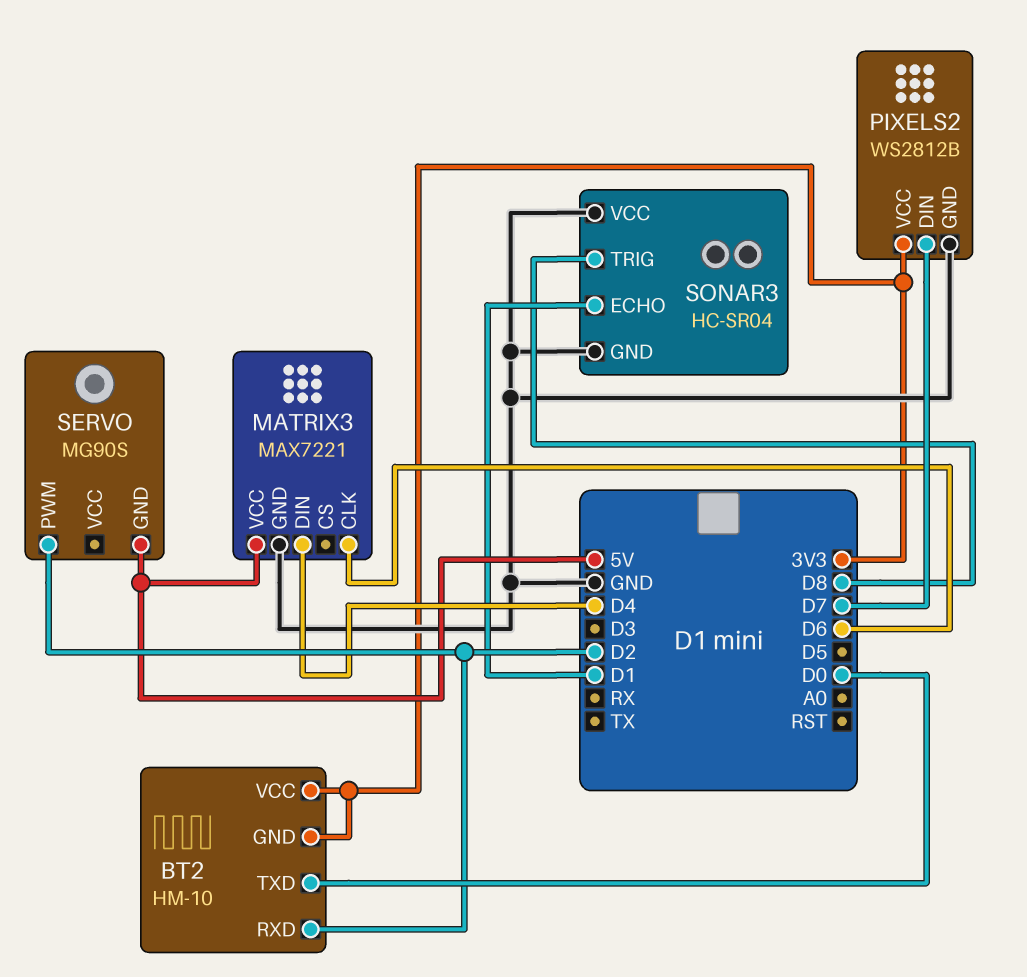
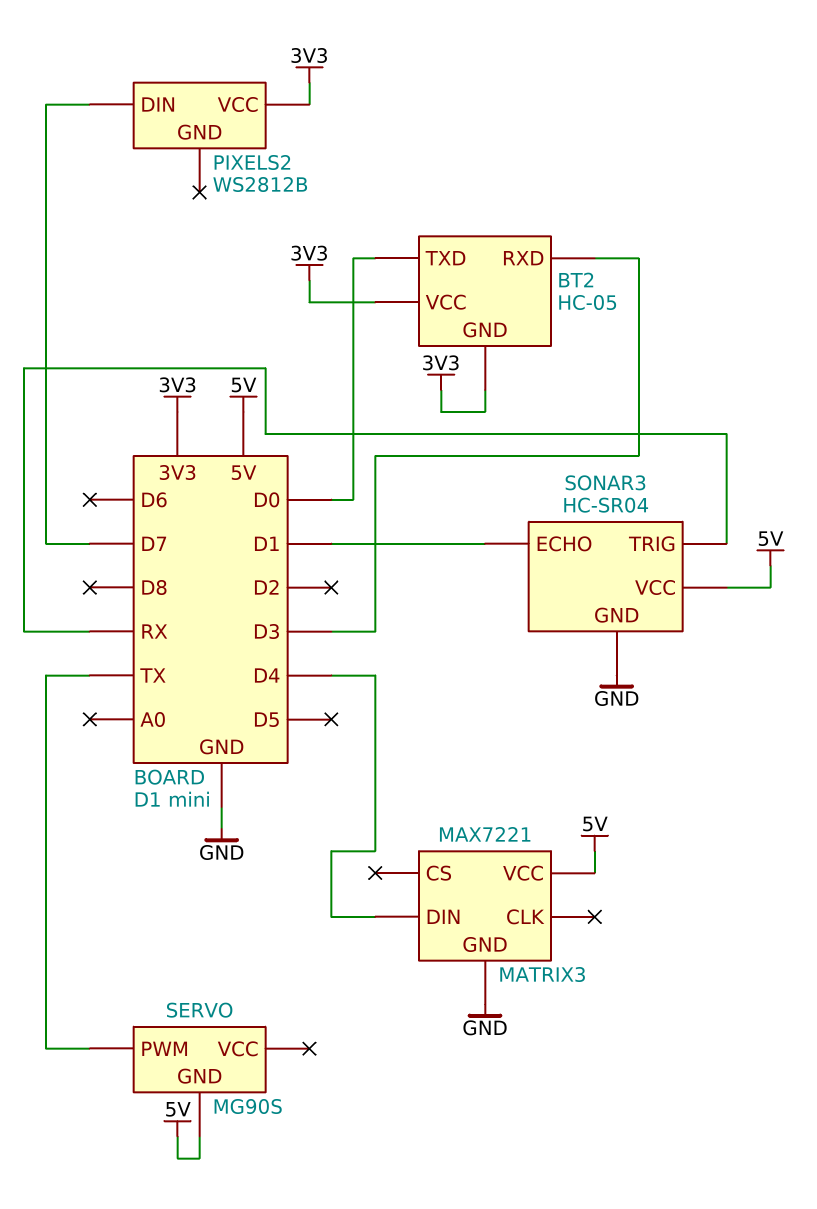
BT2: HM-10 -> HC-05
BT2 pin RXD: D2 -> D3
MATRIX3 pin CLK: D6 -> none
PIXELS2 pin GND: GND -> none
SERVO pin PWM: D2 -> TX
SONAR3 pin TRIG: D8 -> RX
SONAR3 pin VCC: GND -> 5V

